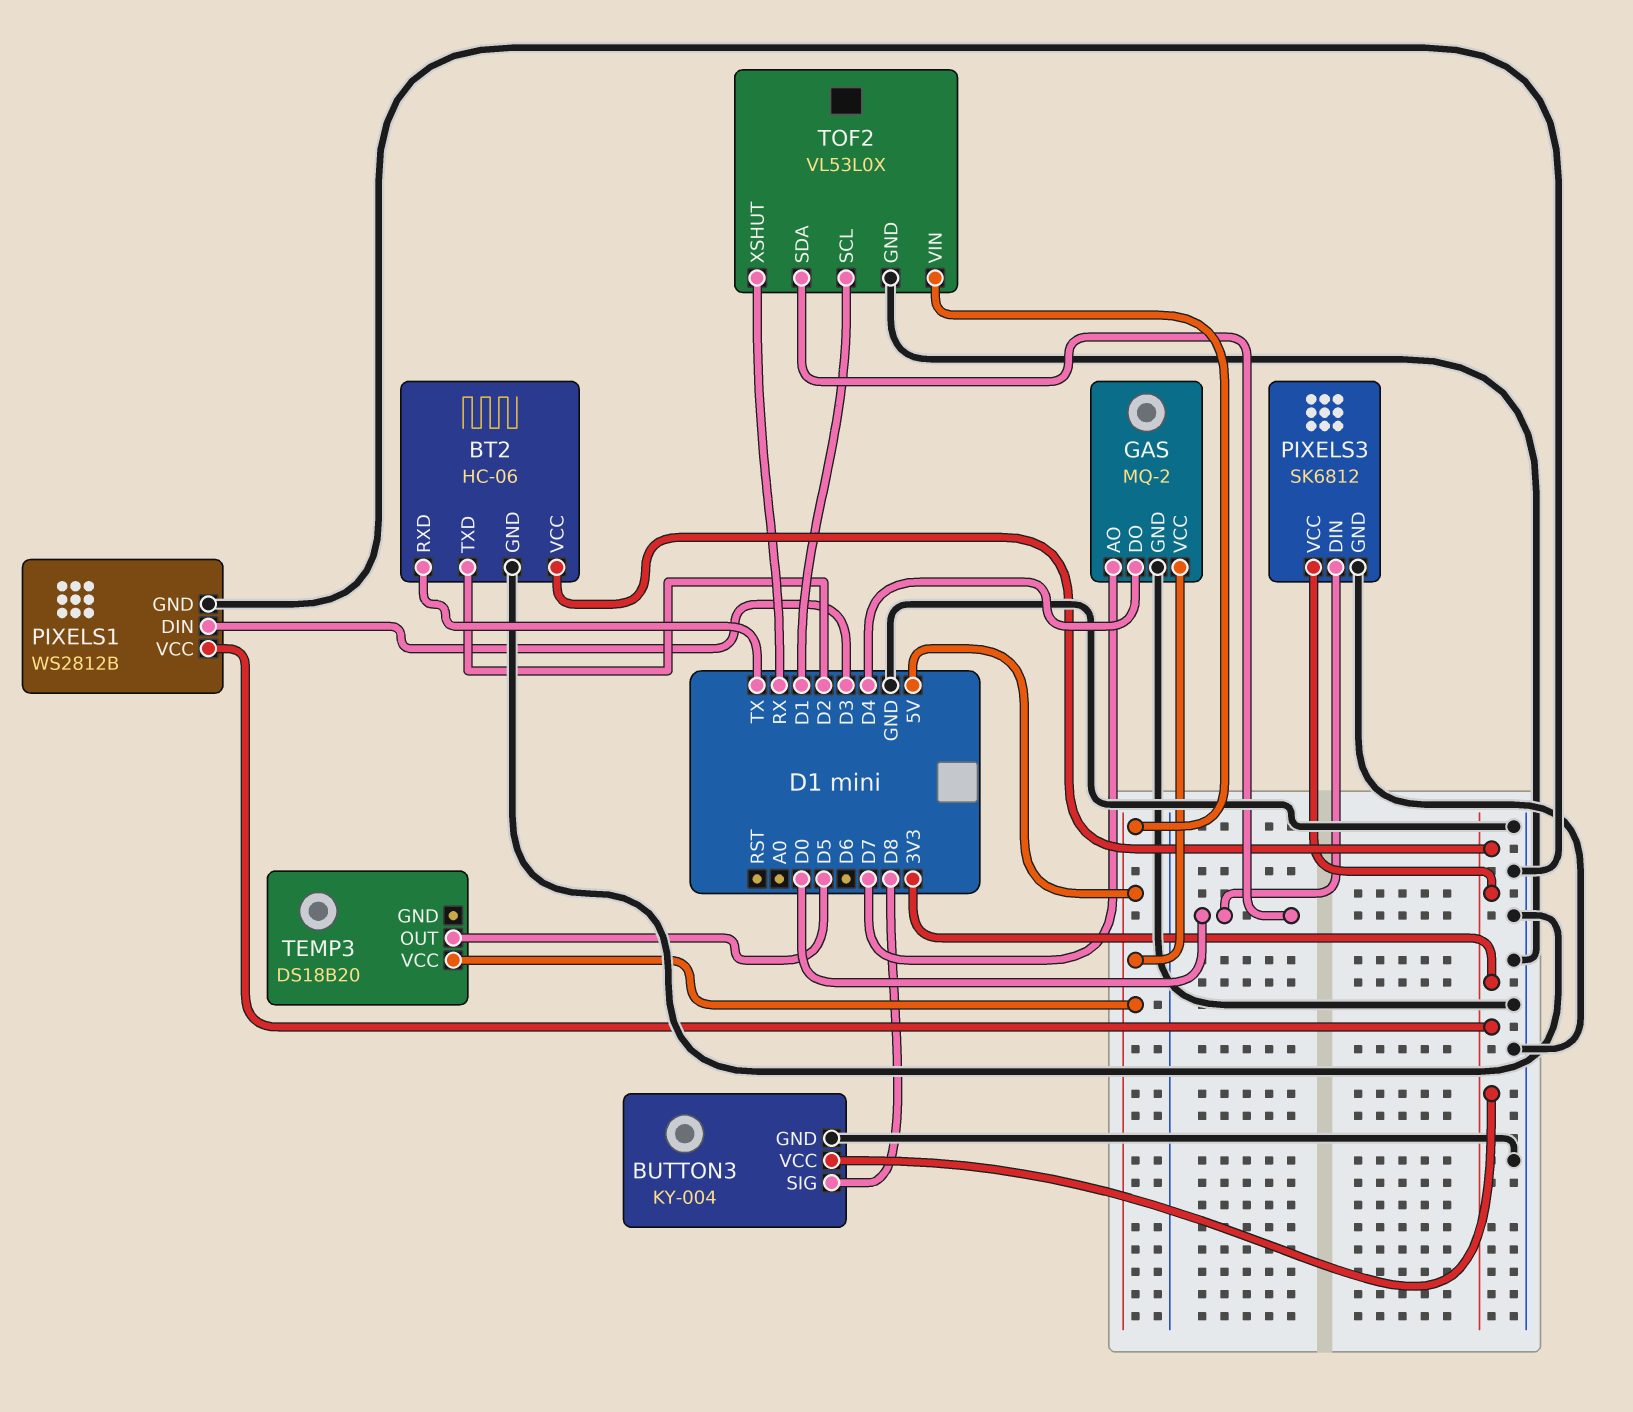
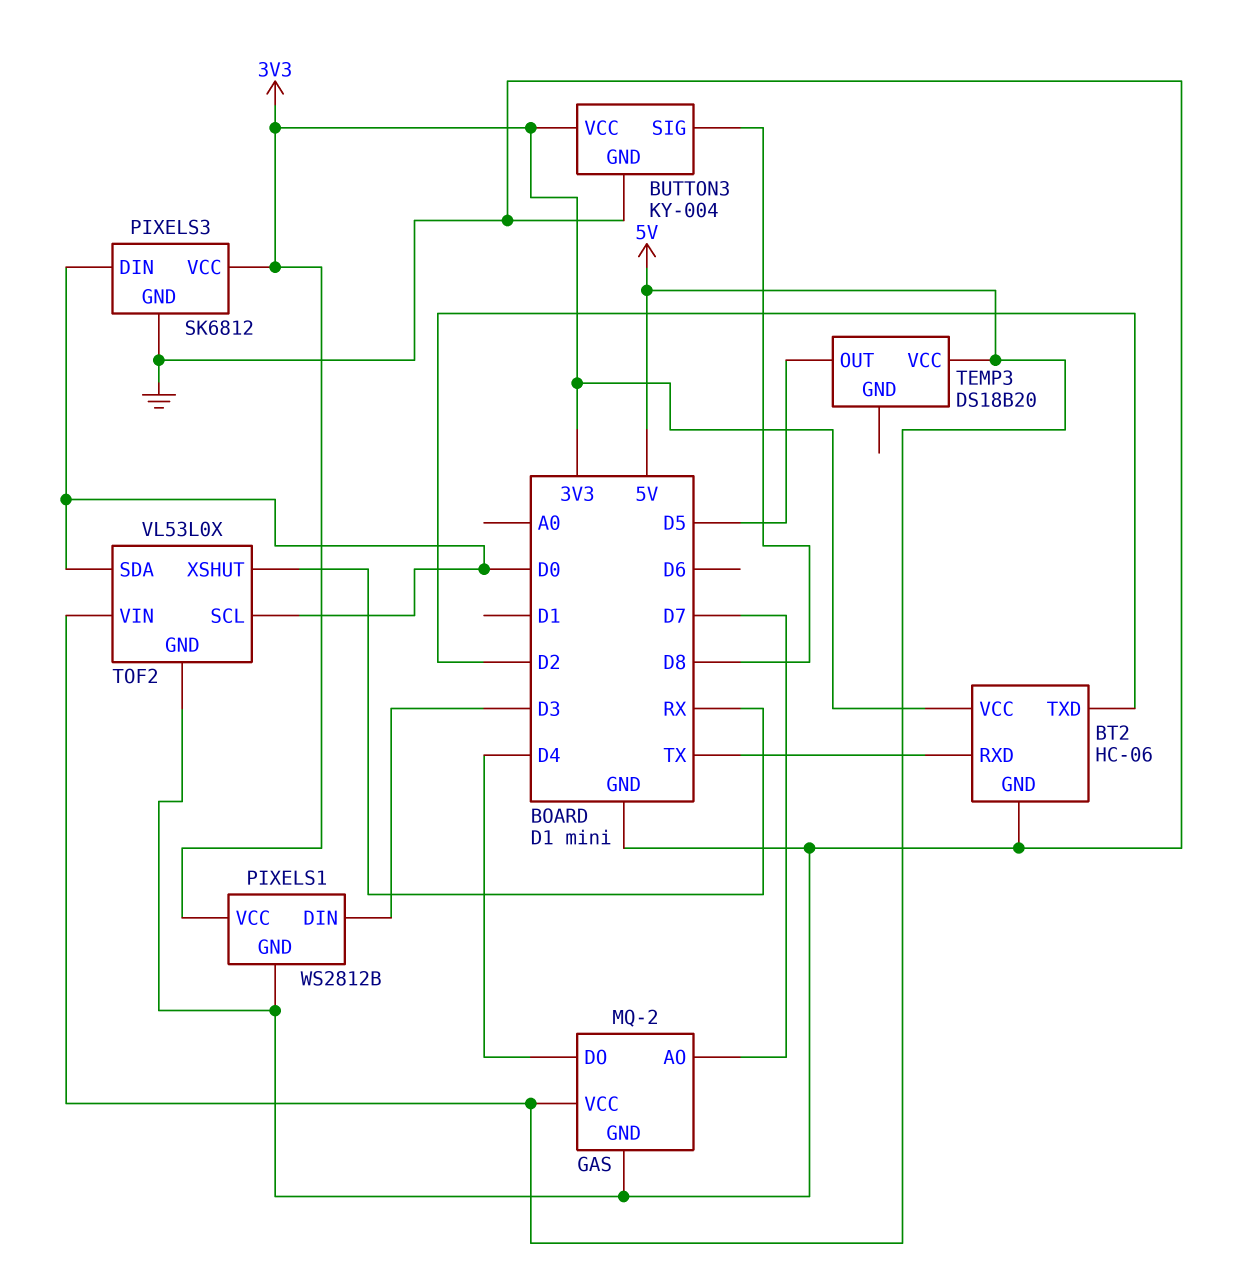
TOF2 pin SCL: D1 -> D0

